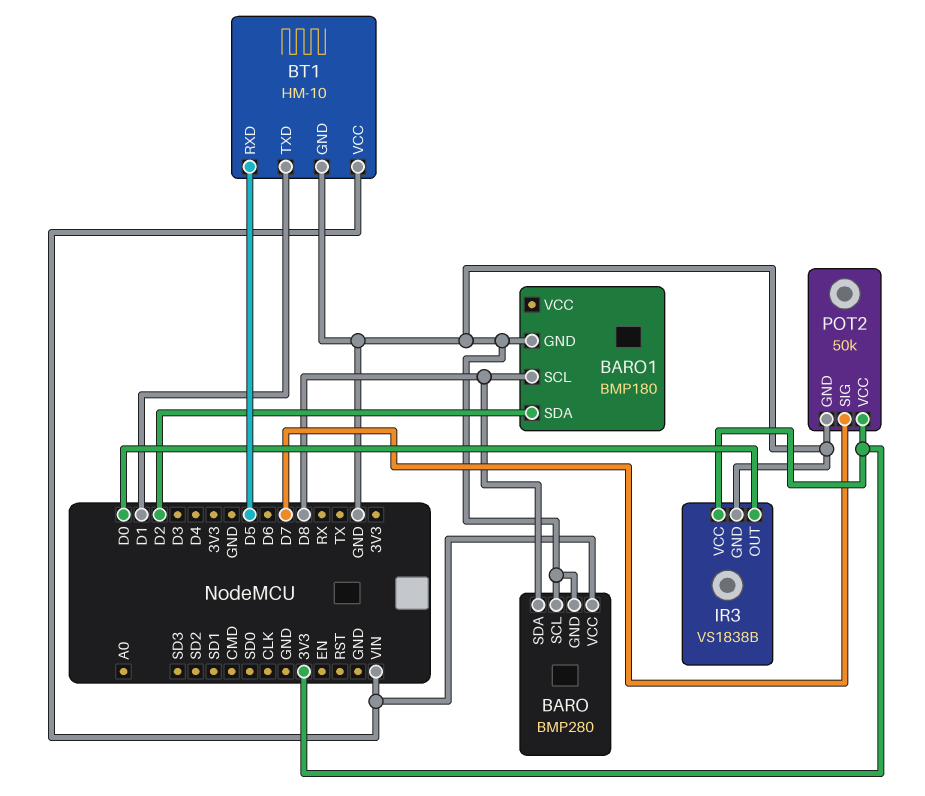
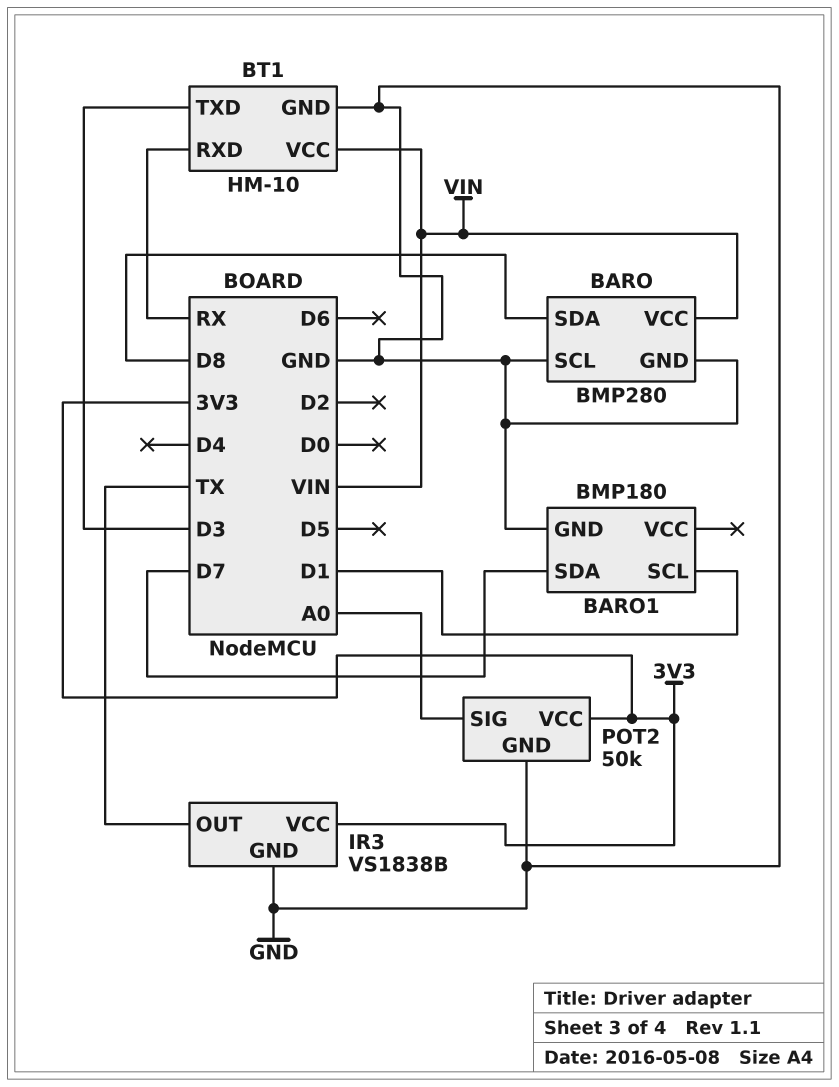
BARO1 pin SCL: D8 -> D1
BARO1 pin SDA: D2 -> D7
BT1 pin RXD: D5 -> RX
BT1 pin TXD: D1 -> D3
IR3 pin OUT: D0 -> TX
POT2 pin SIG: D7 -> A0

